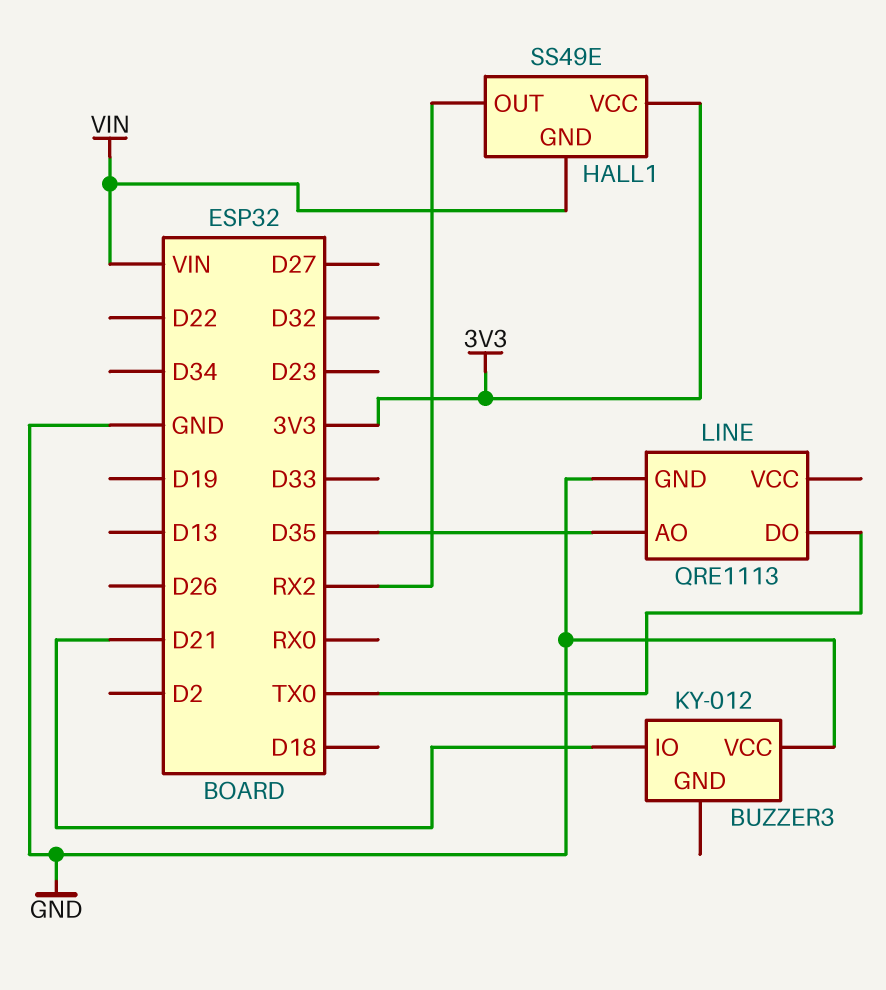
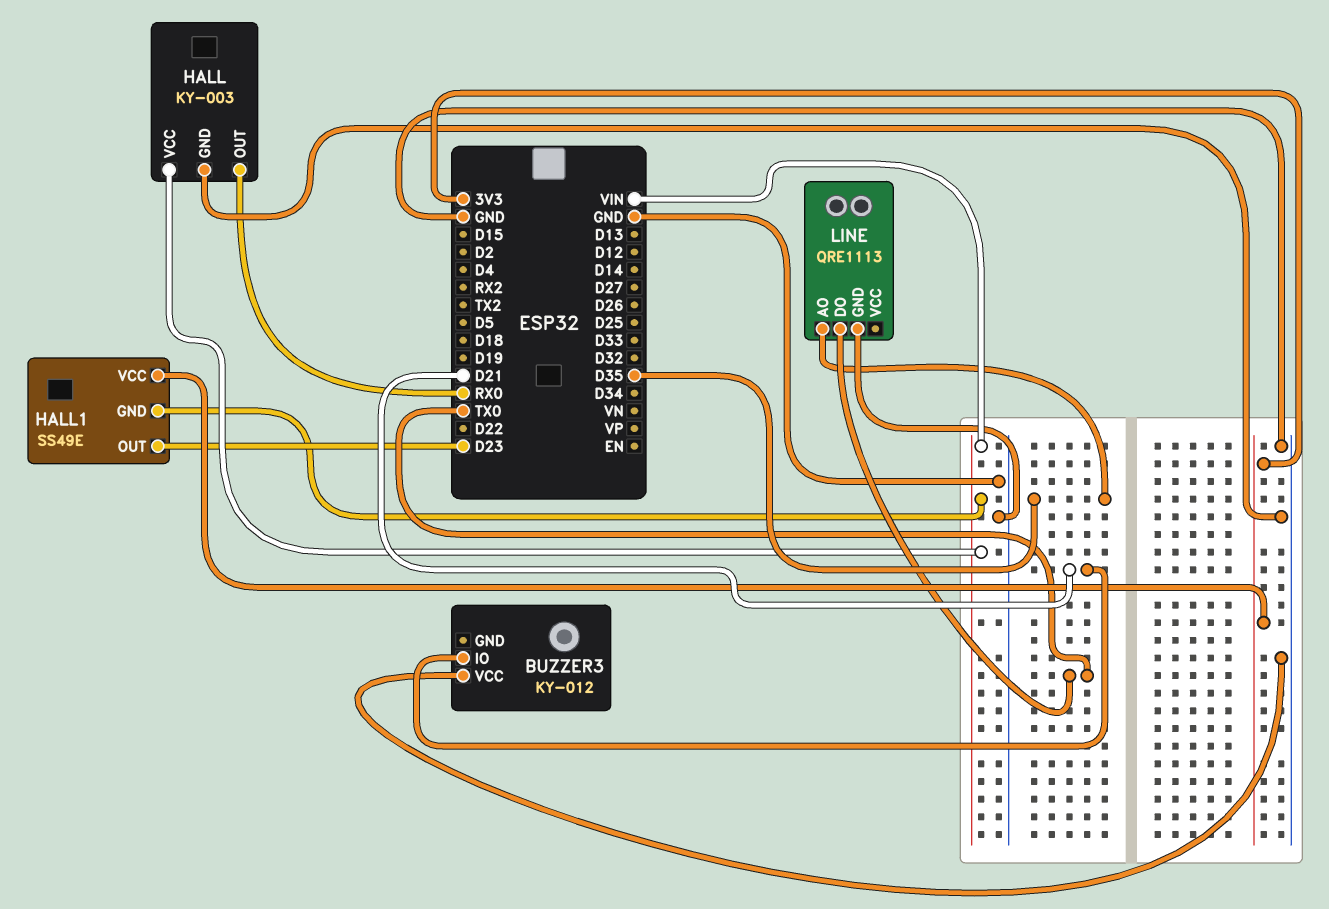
HALL: none -> KY-003
HALL pin GND: none -> GND
HALL pin OUT: none -> RX0
HALL pin VCC: none -> VIN
HALL1 pin OUT: RX2 -> D23

